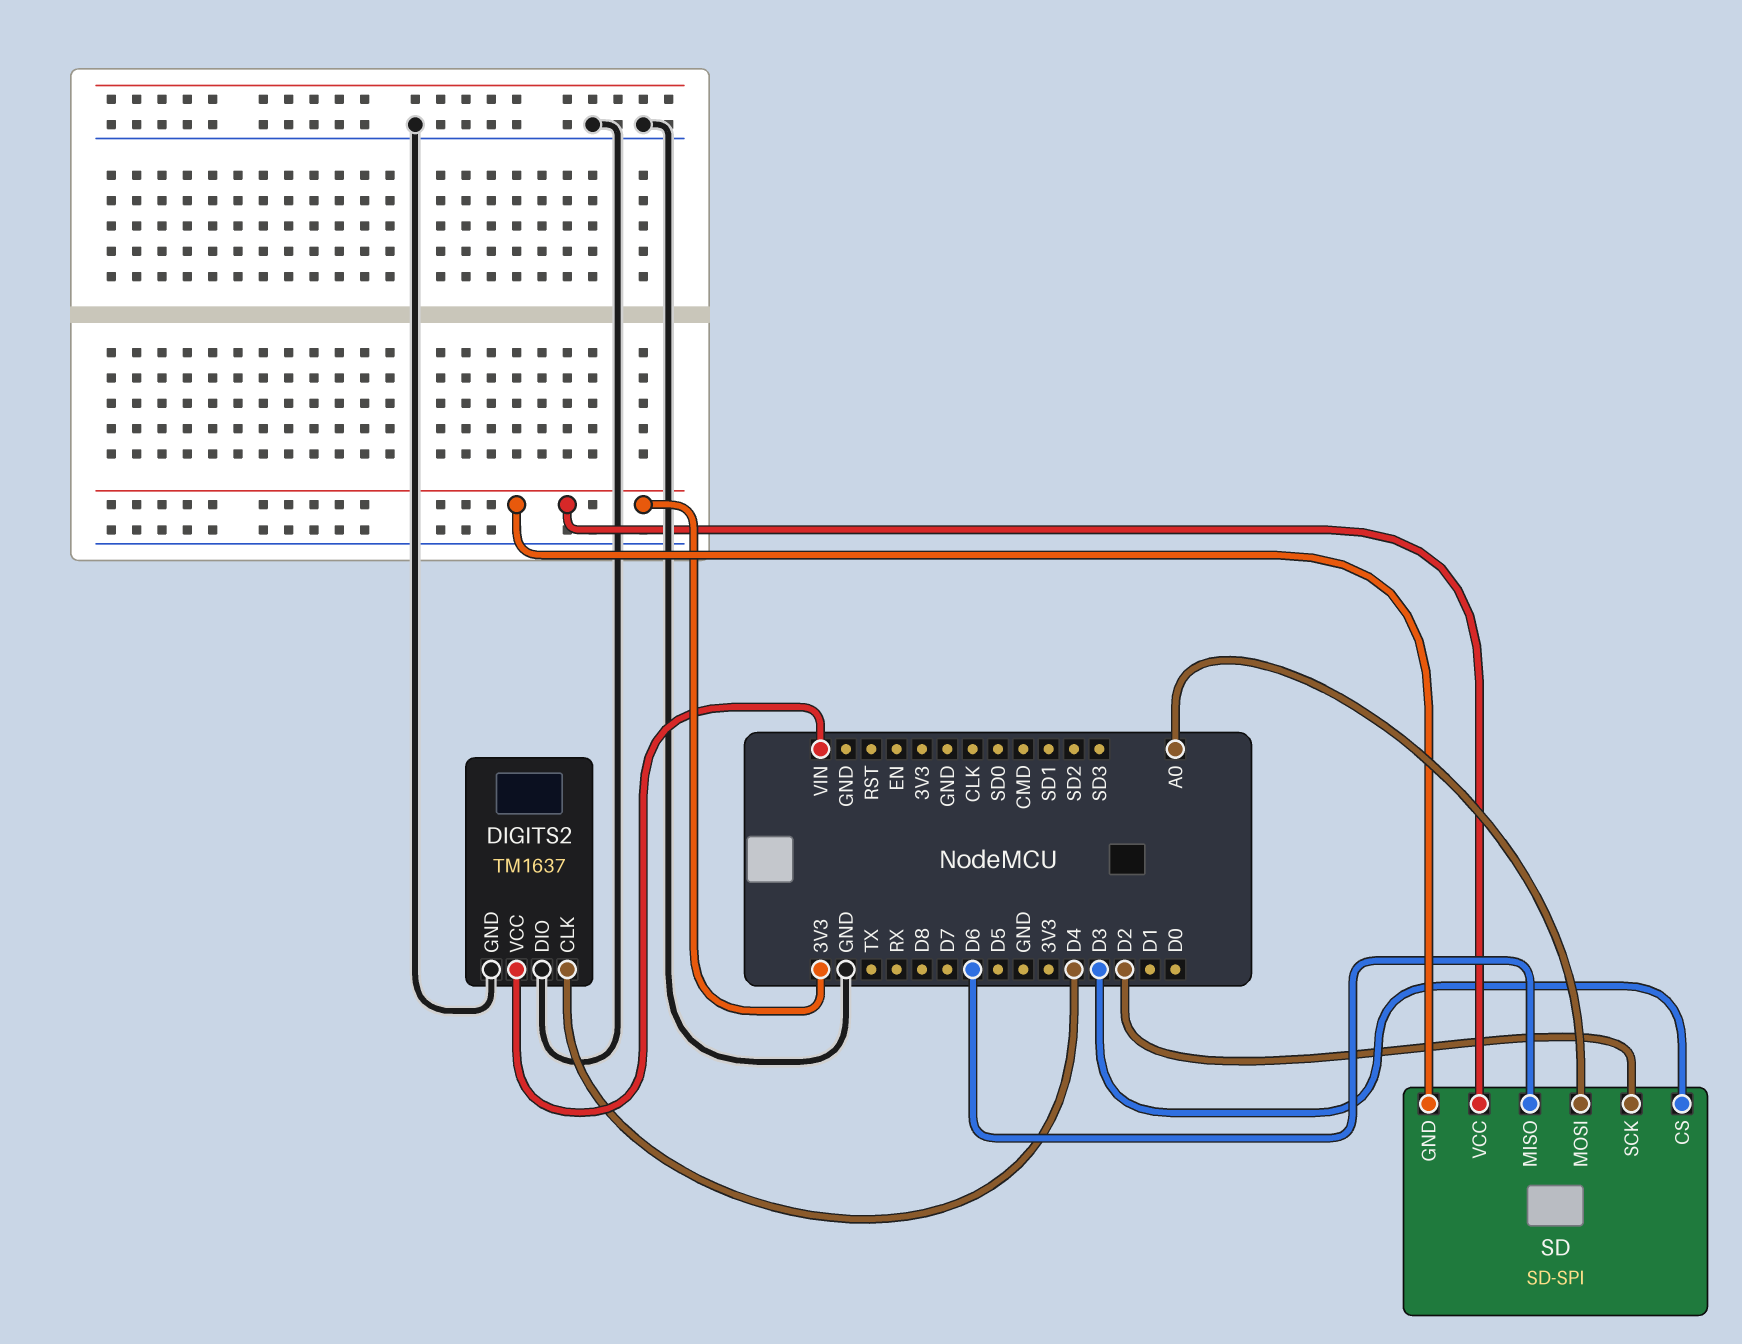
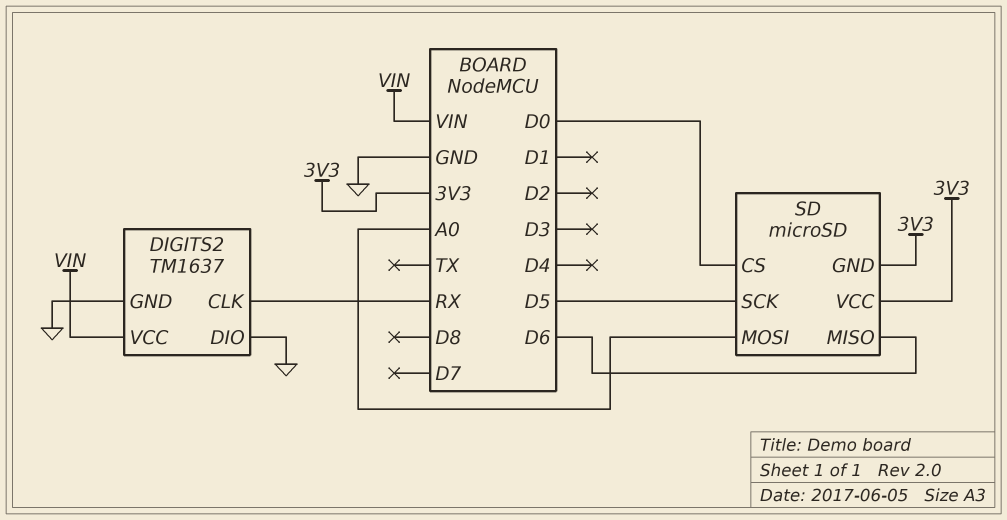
DIGITS2 pin CLK: D4 -> RX
SD: SD-SPI -> microSD
SD pin CS: D3 -> D0
SD pin SCK: D2 -> D5

